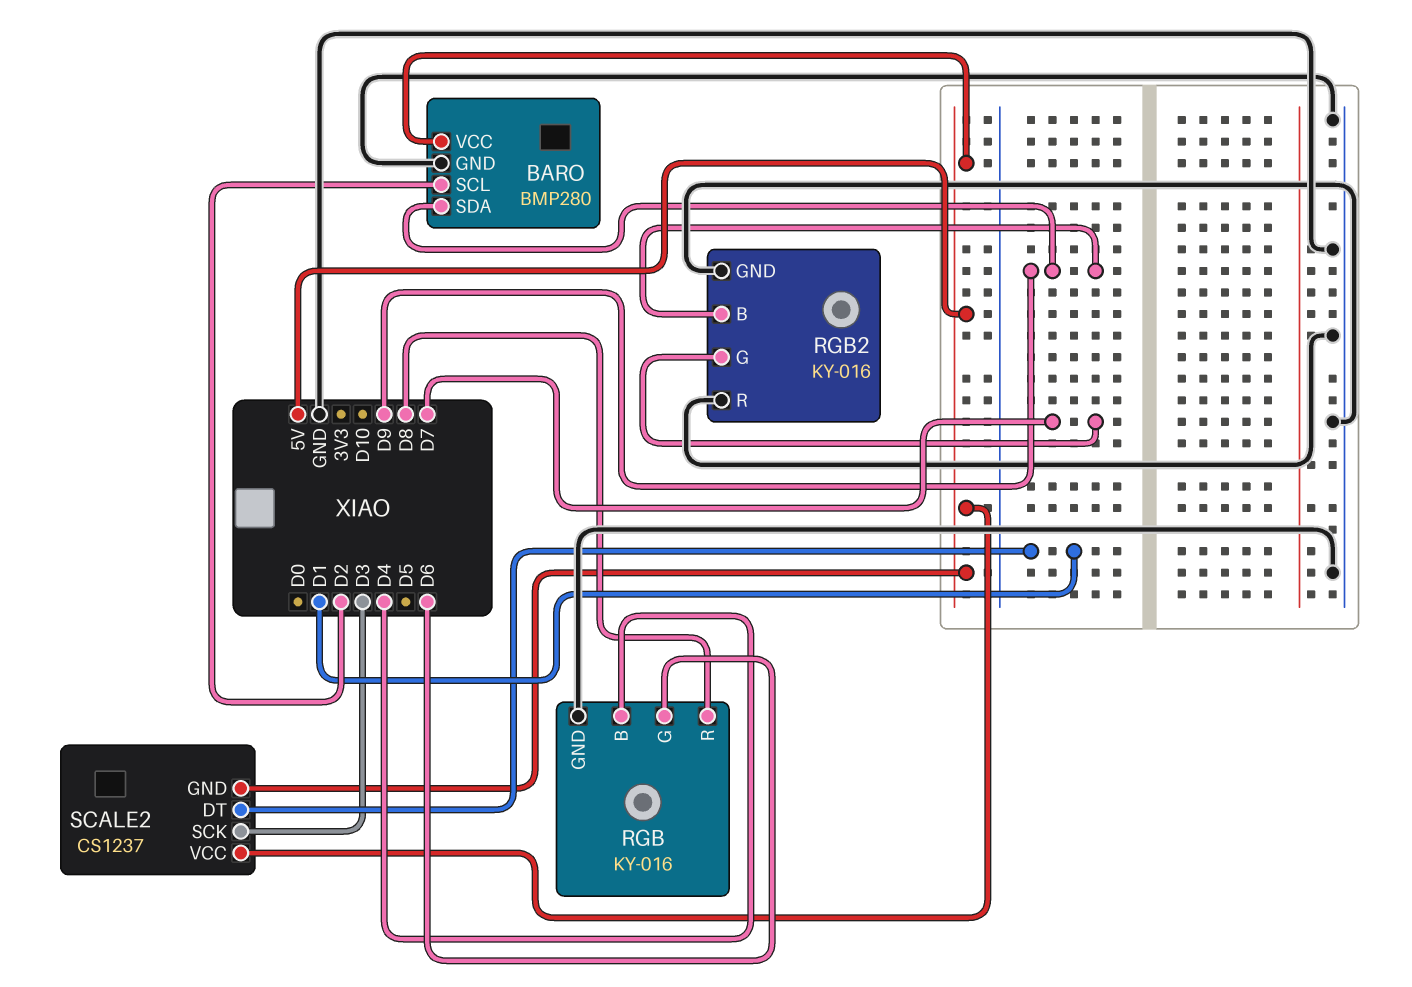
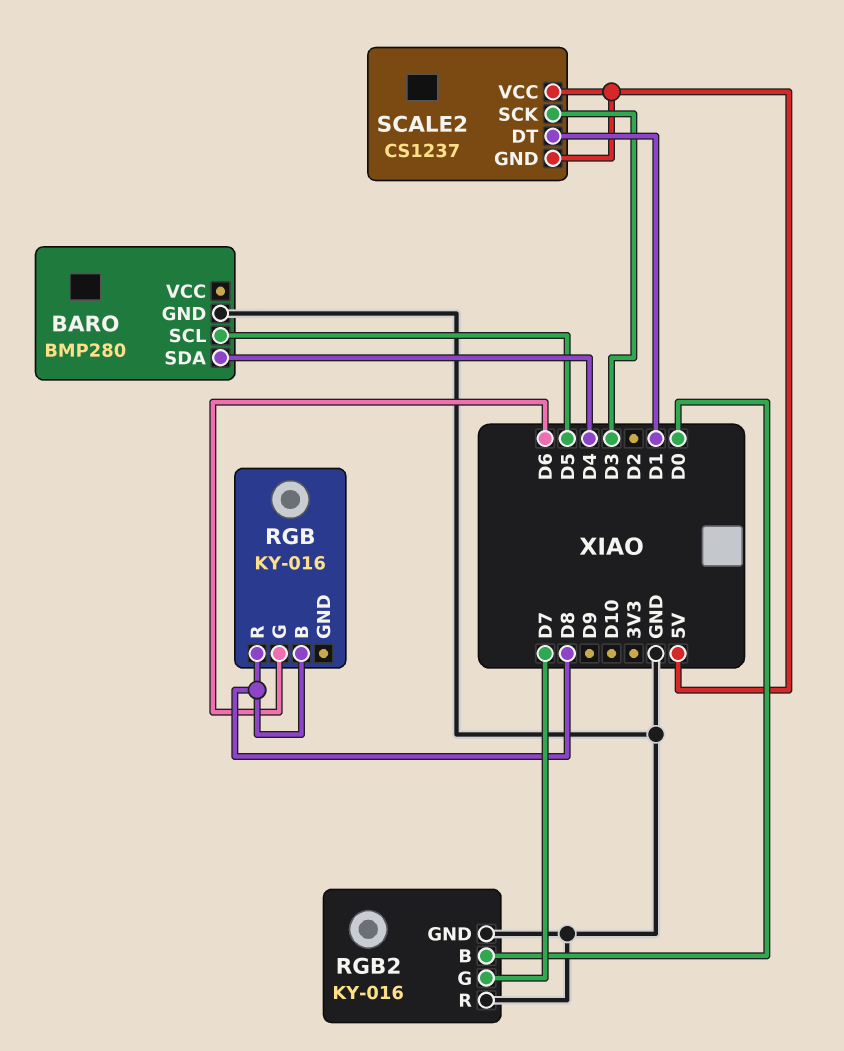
BARO pin SCL: D2 -> D5
BARO pin SDA: D9 -> D4
BARO pin VCC: 5V -> none
RGB pin B: D4 -> D8
RGB pin GND: GND -> none
RGB2 pin B: D9 -> D0

